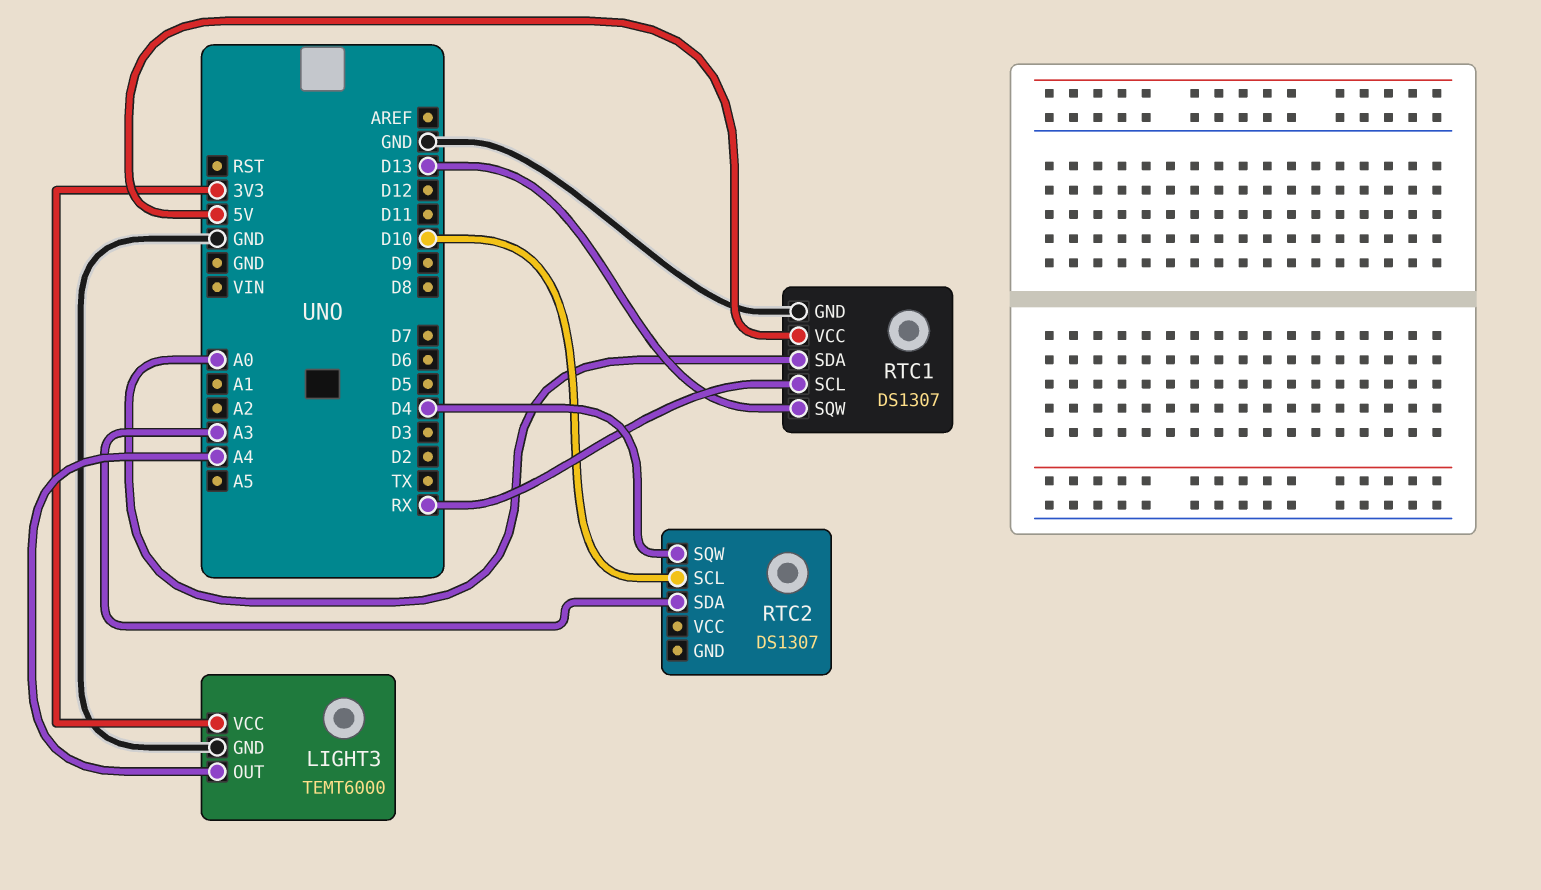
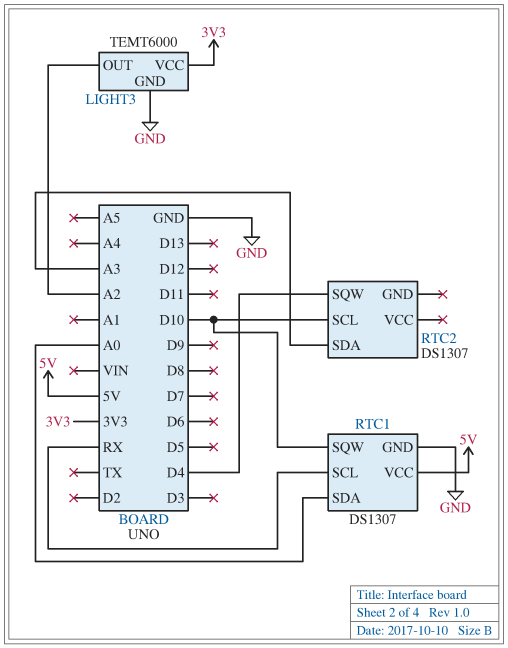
LIGHT3 pin OUT: A4 -> A2
RTC1 pin SQW: D13 -> D10

